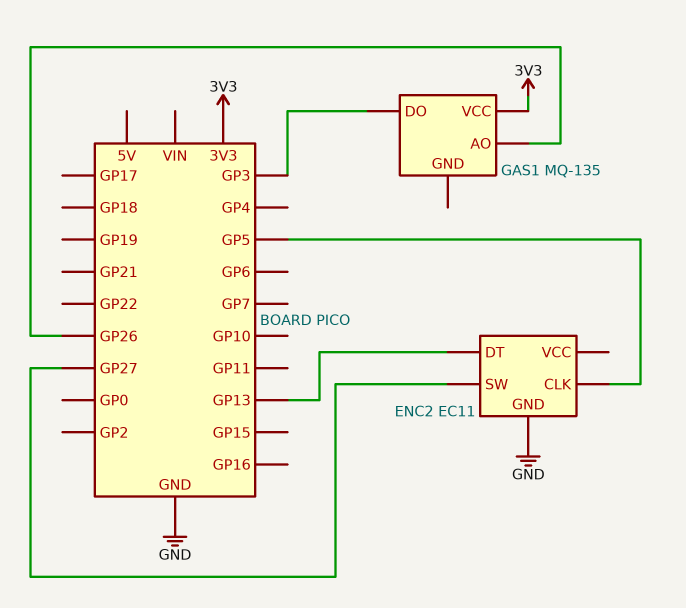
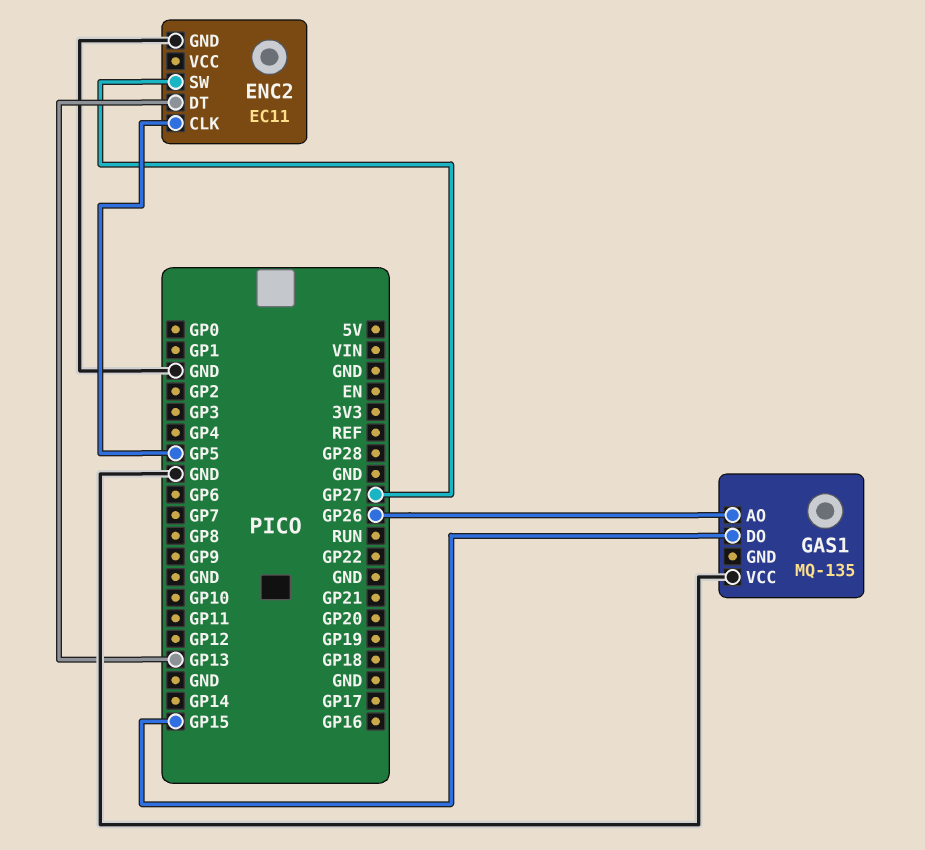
GAS1 pin DO: GP3 -> GP15
GAS1 pin VCC: 3V3 -> GND

